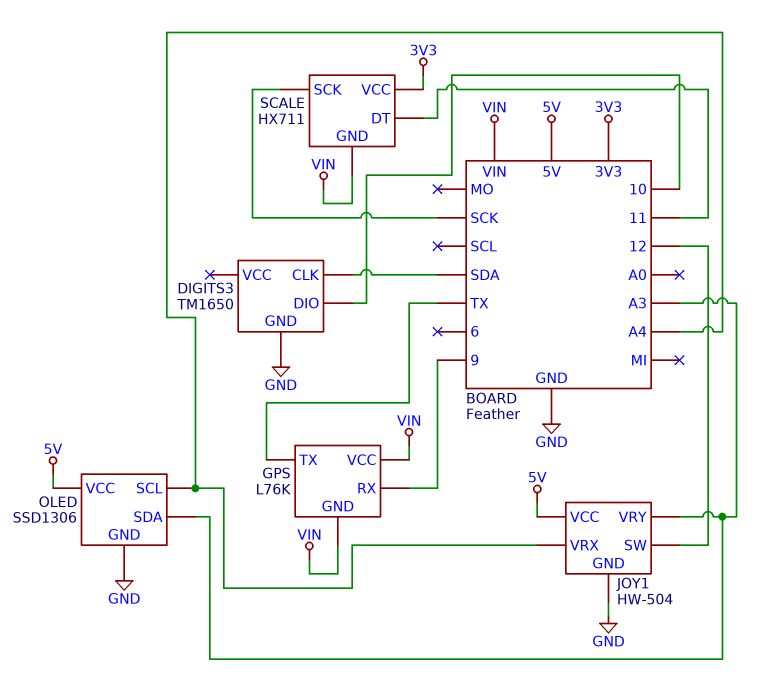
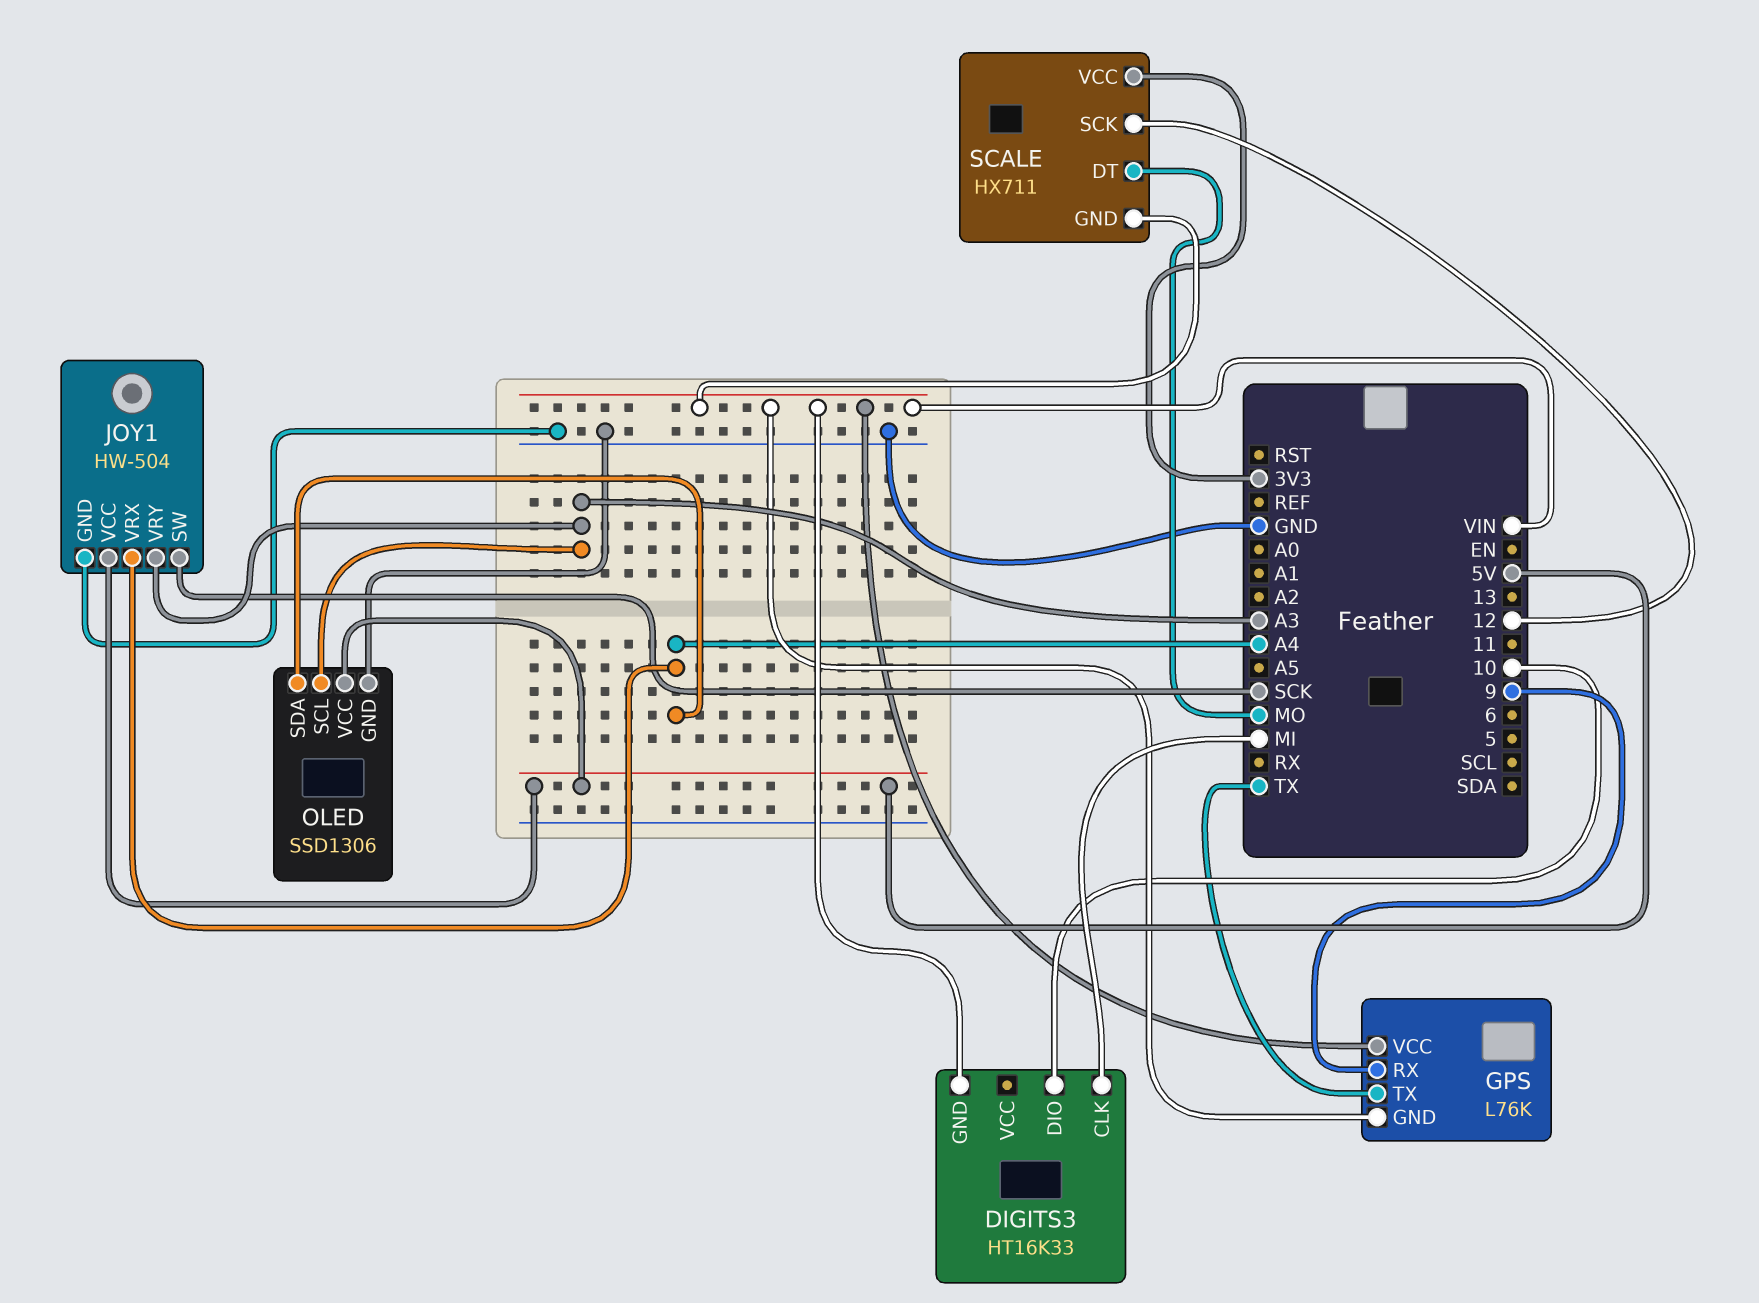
DIGITS3: TM1650 -> HT16K33
DIGITS3 pin CLK: SDA -> MI
DIGITS3 pin GND: GND -> VIN
JOY1 pin SW: 12 -> SCK
OLED pin SCL: A4 -> A3
OLED pin SDA: A3 -> A4
SCALE pin DT: 11 -> MO
SCALE pin SCK: SCK -> 12

